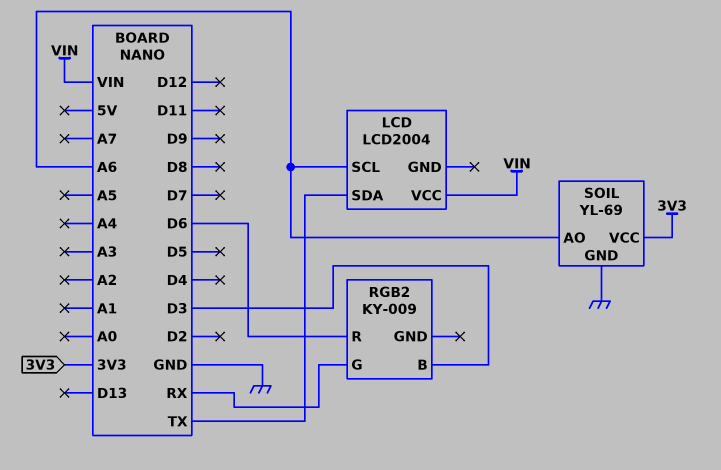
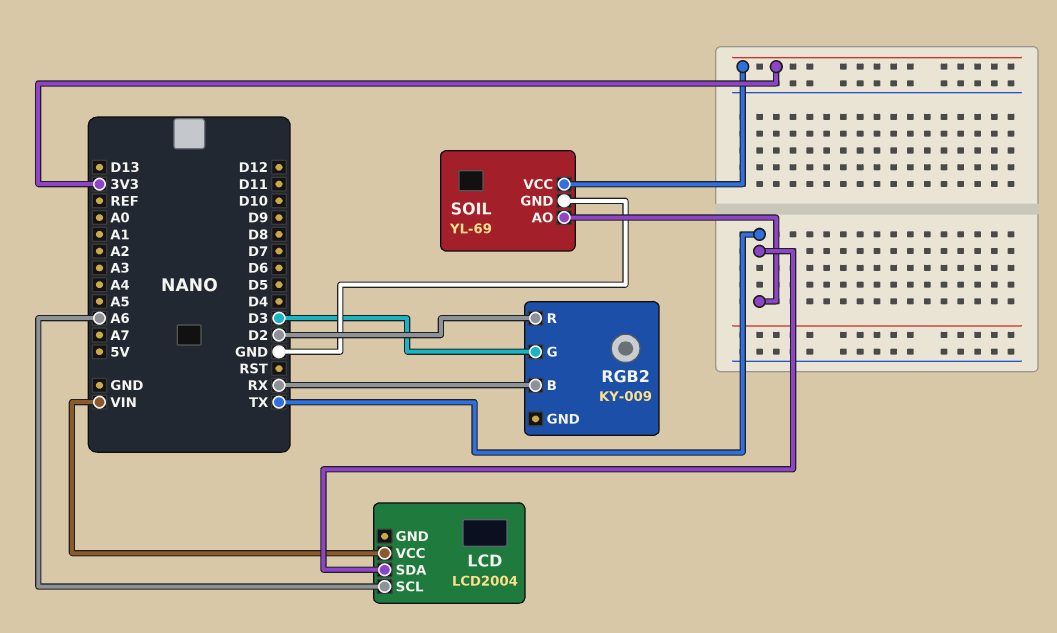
RGB2 pin B: D3 -> RX
RGB2 pin G: RX -> D3
RGB2 pin R: D6 -> D2
SOIL pin AO: A6 -> TX

